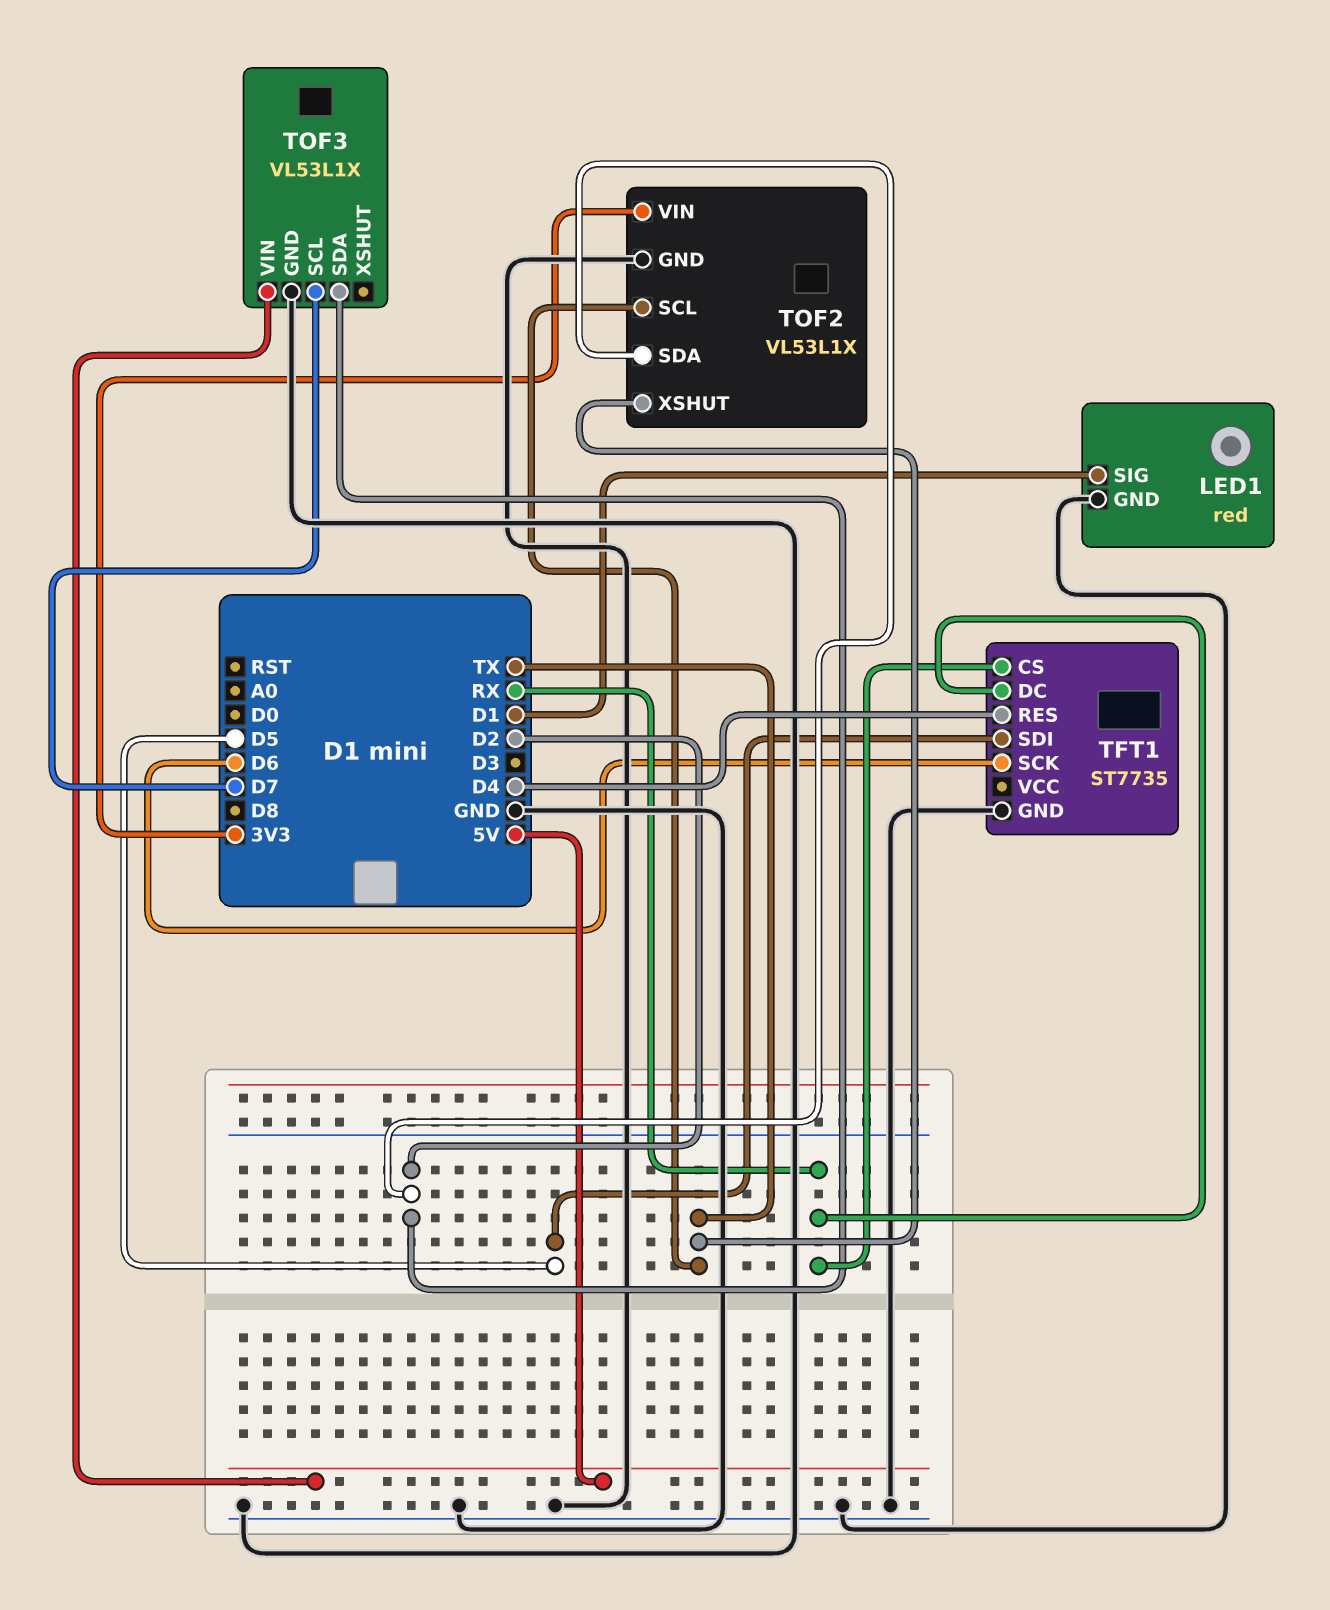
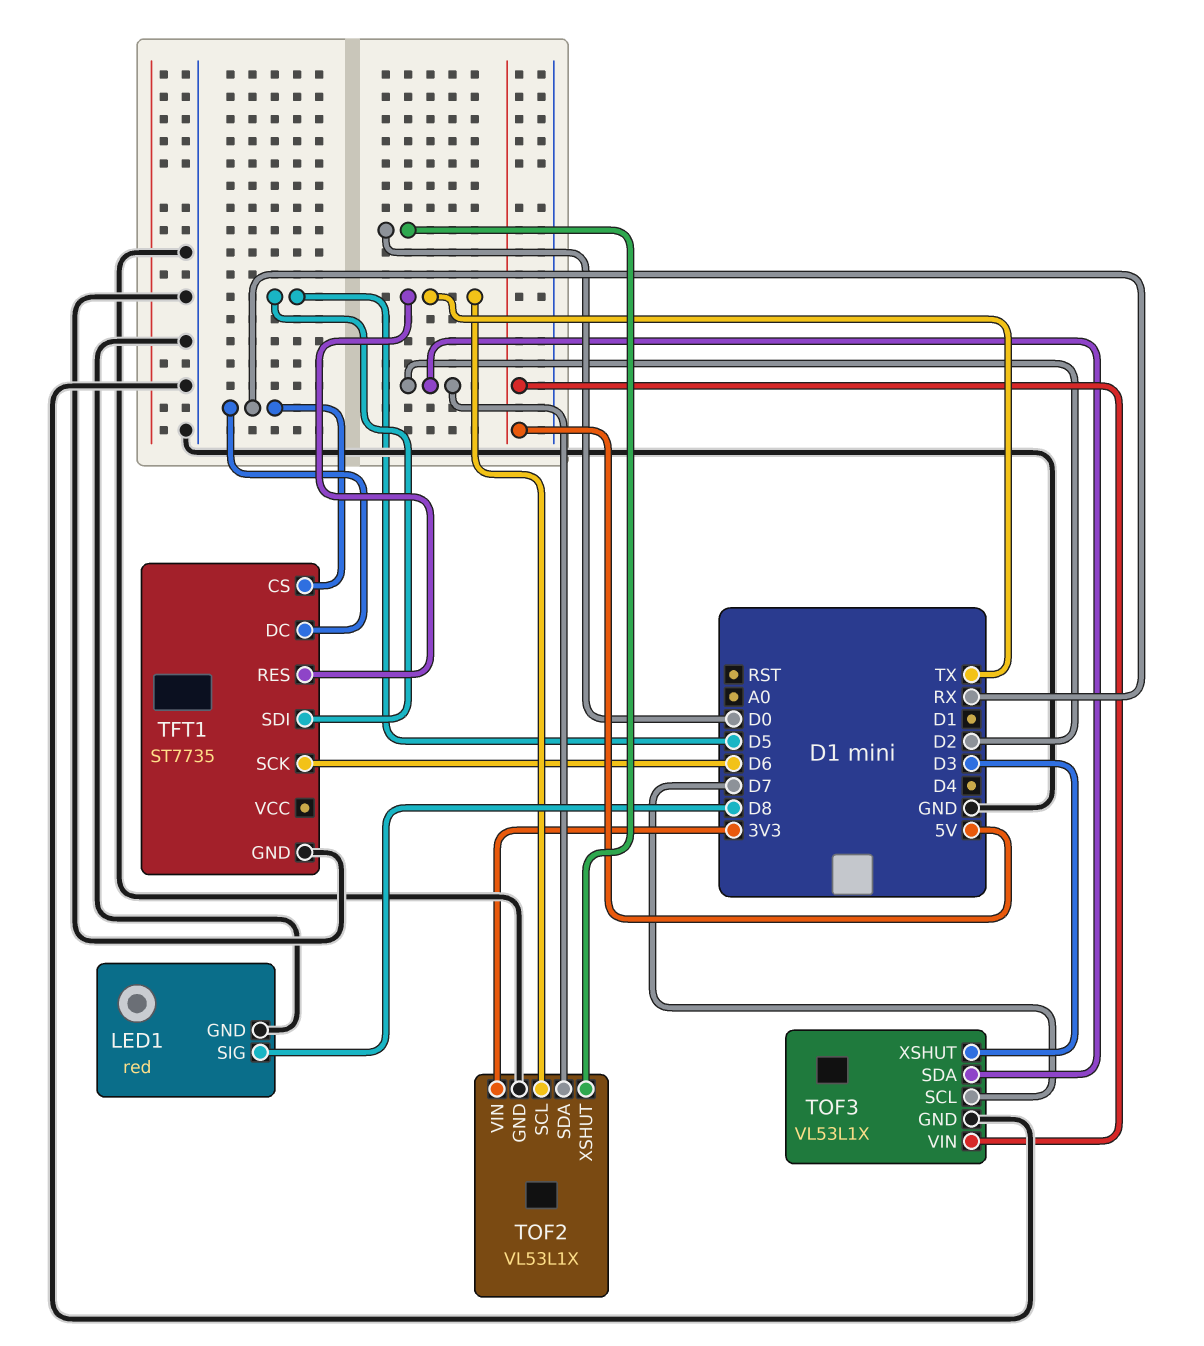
LED1 pin SIG: D1 -> D8
TFT1 pin RES: D4 -> TX
TOF2 pin XSHUT: TX -> D0
TOF3 pin XSHUT: none -> D3

